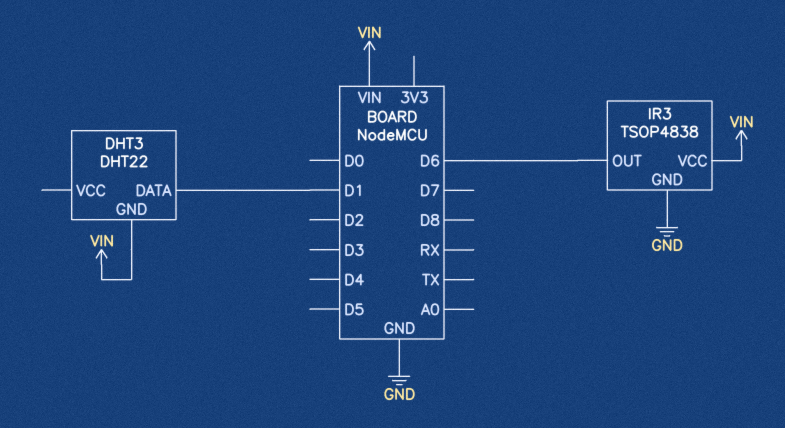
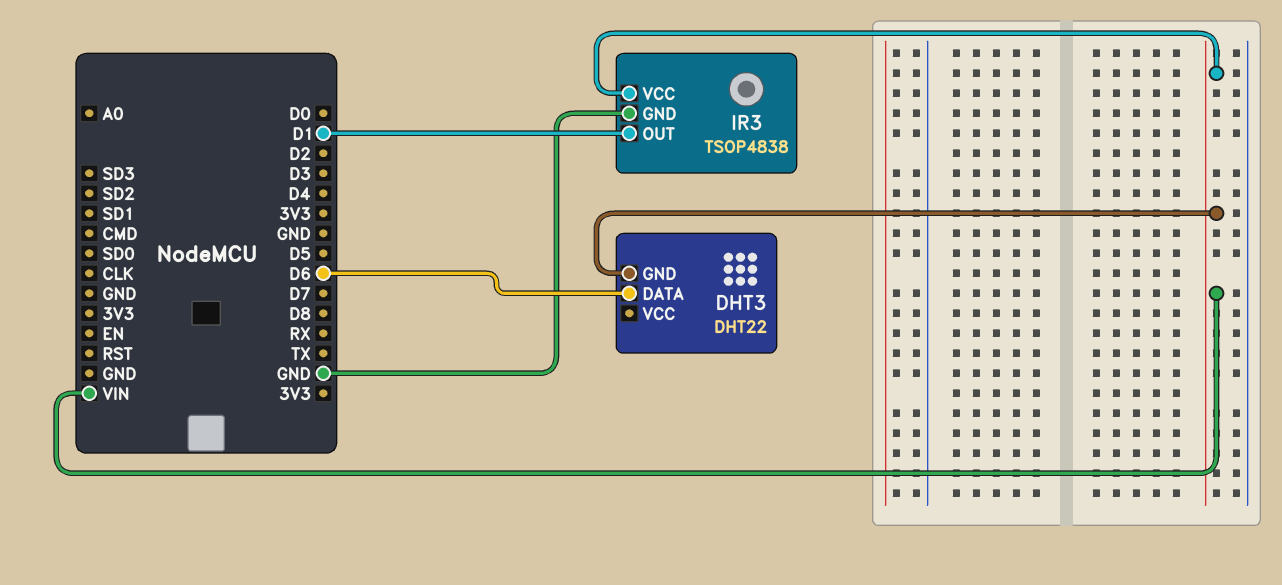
DHT3 pin DATA: D1 -> D6
IR3 pin OUT: D6 -> D1

